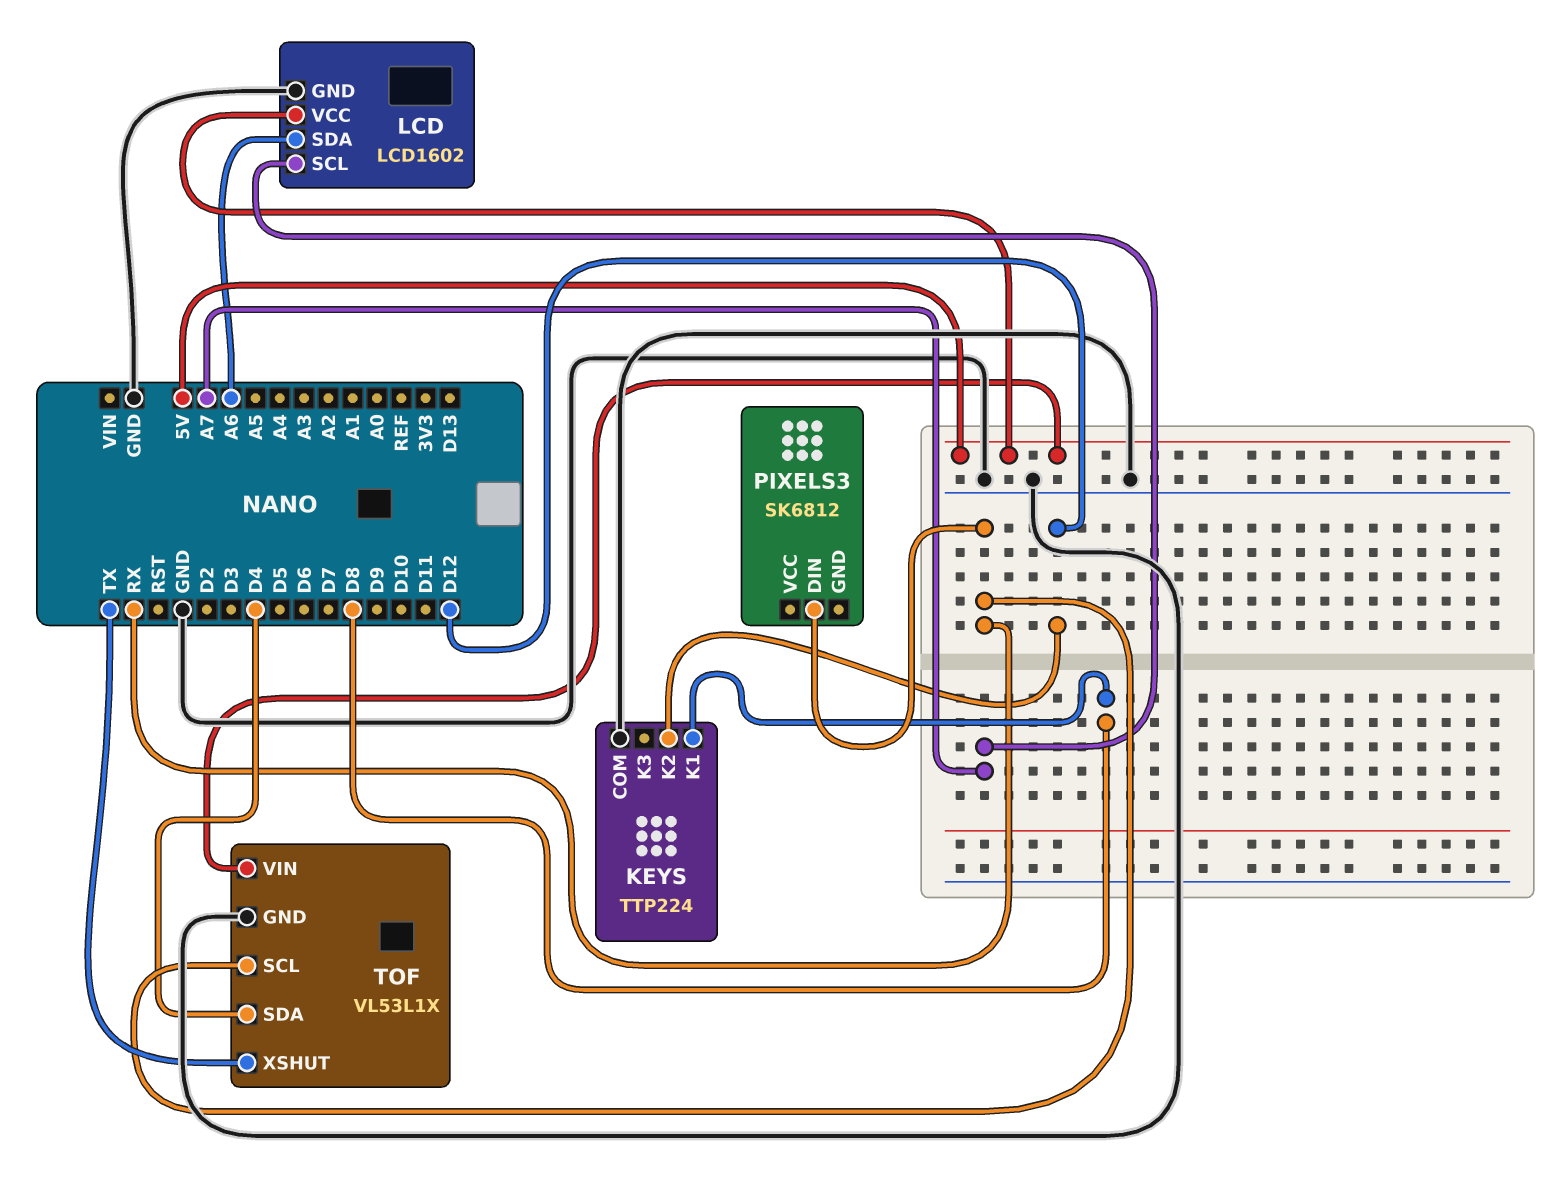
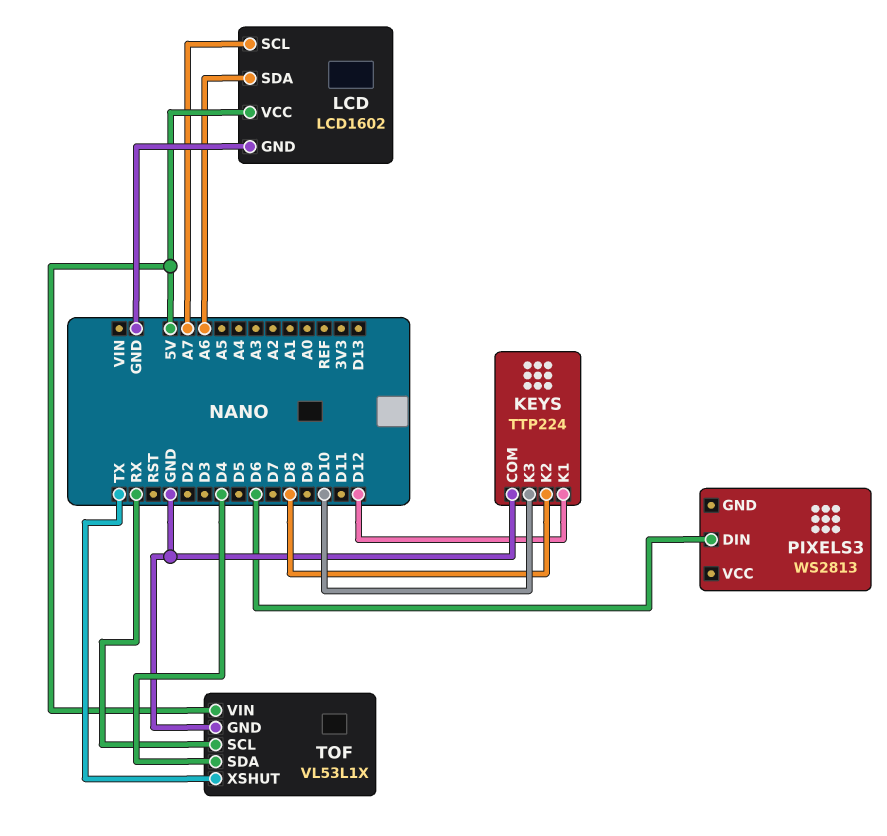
KEYS pin K1: D8 -> D12
KEYS pin K2: D12 -> D8
KEYS pin K3: none -> D10
PIXELS3: SK6812 -> WS2813
PIXELS3 pin DIN: RX -> D6

